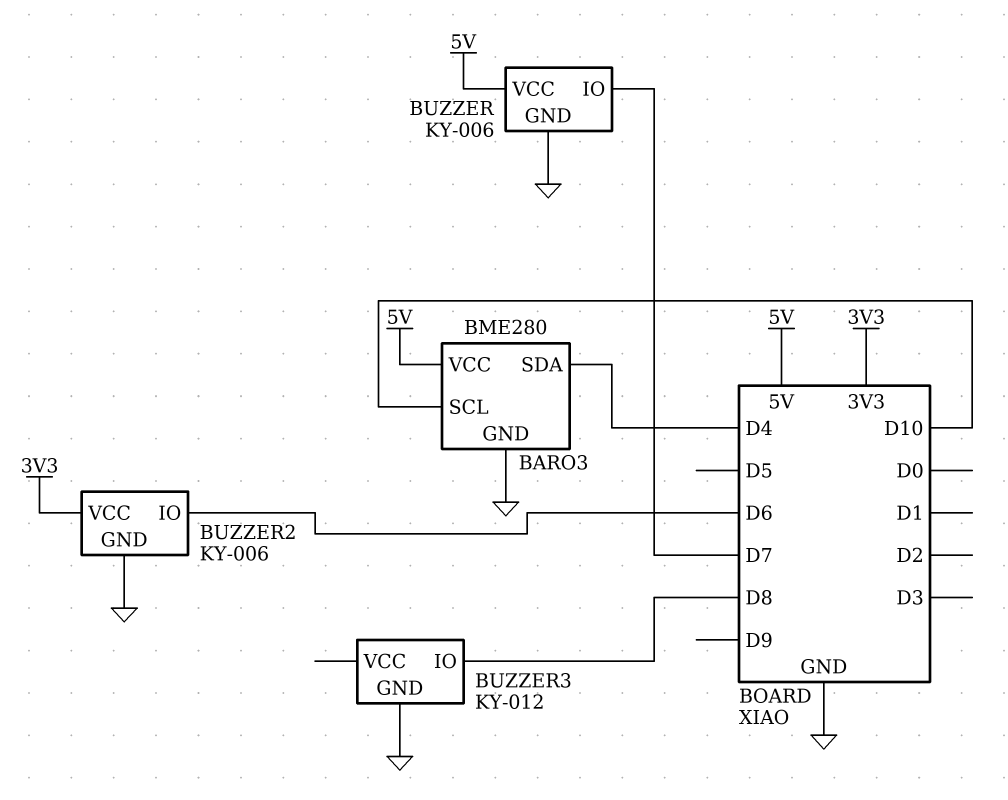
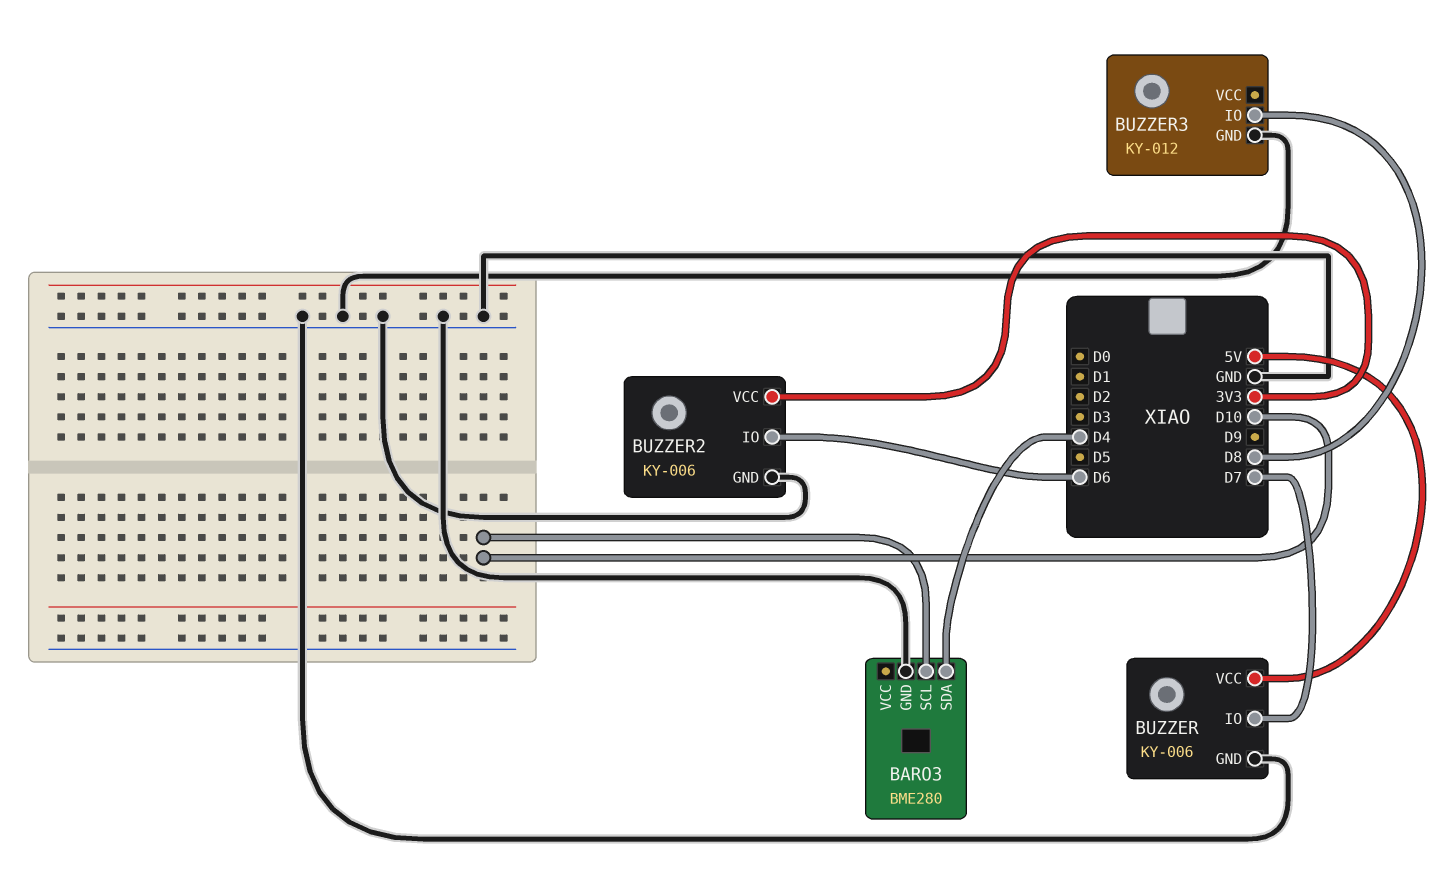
BARO3 pin VCC: 5V -> none

